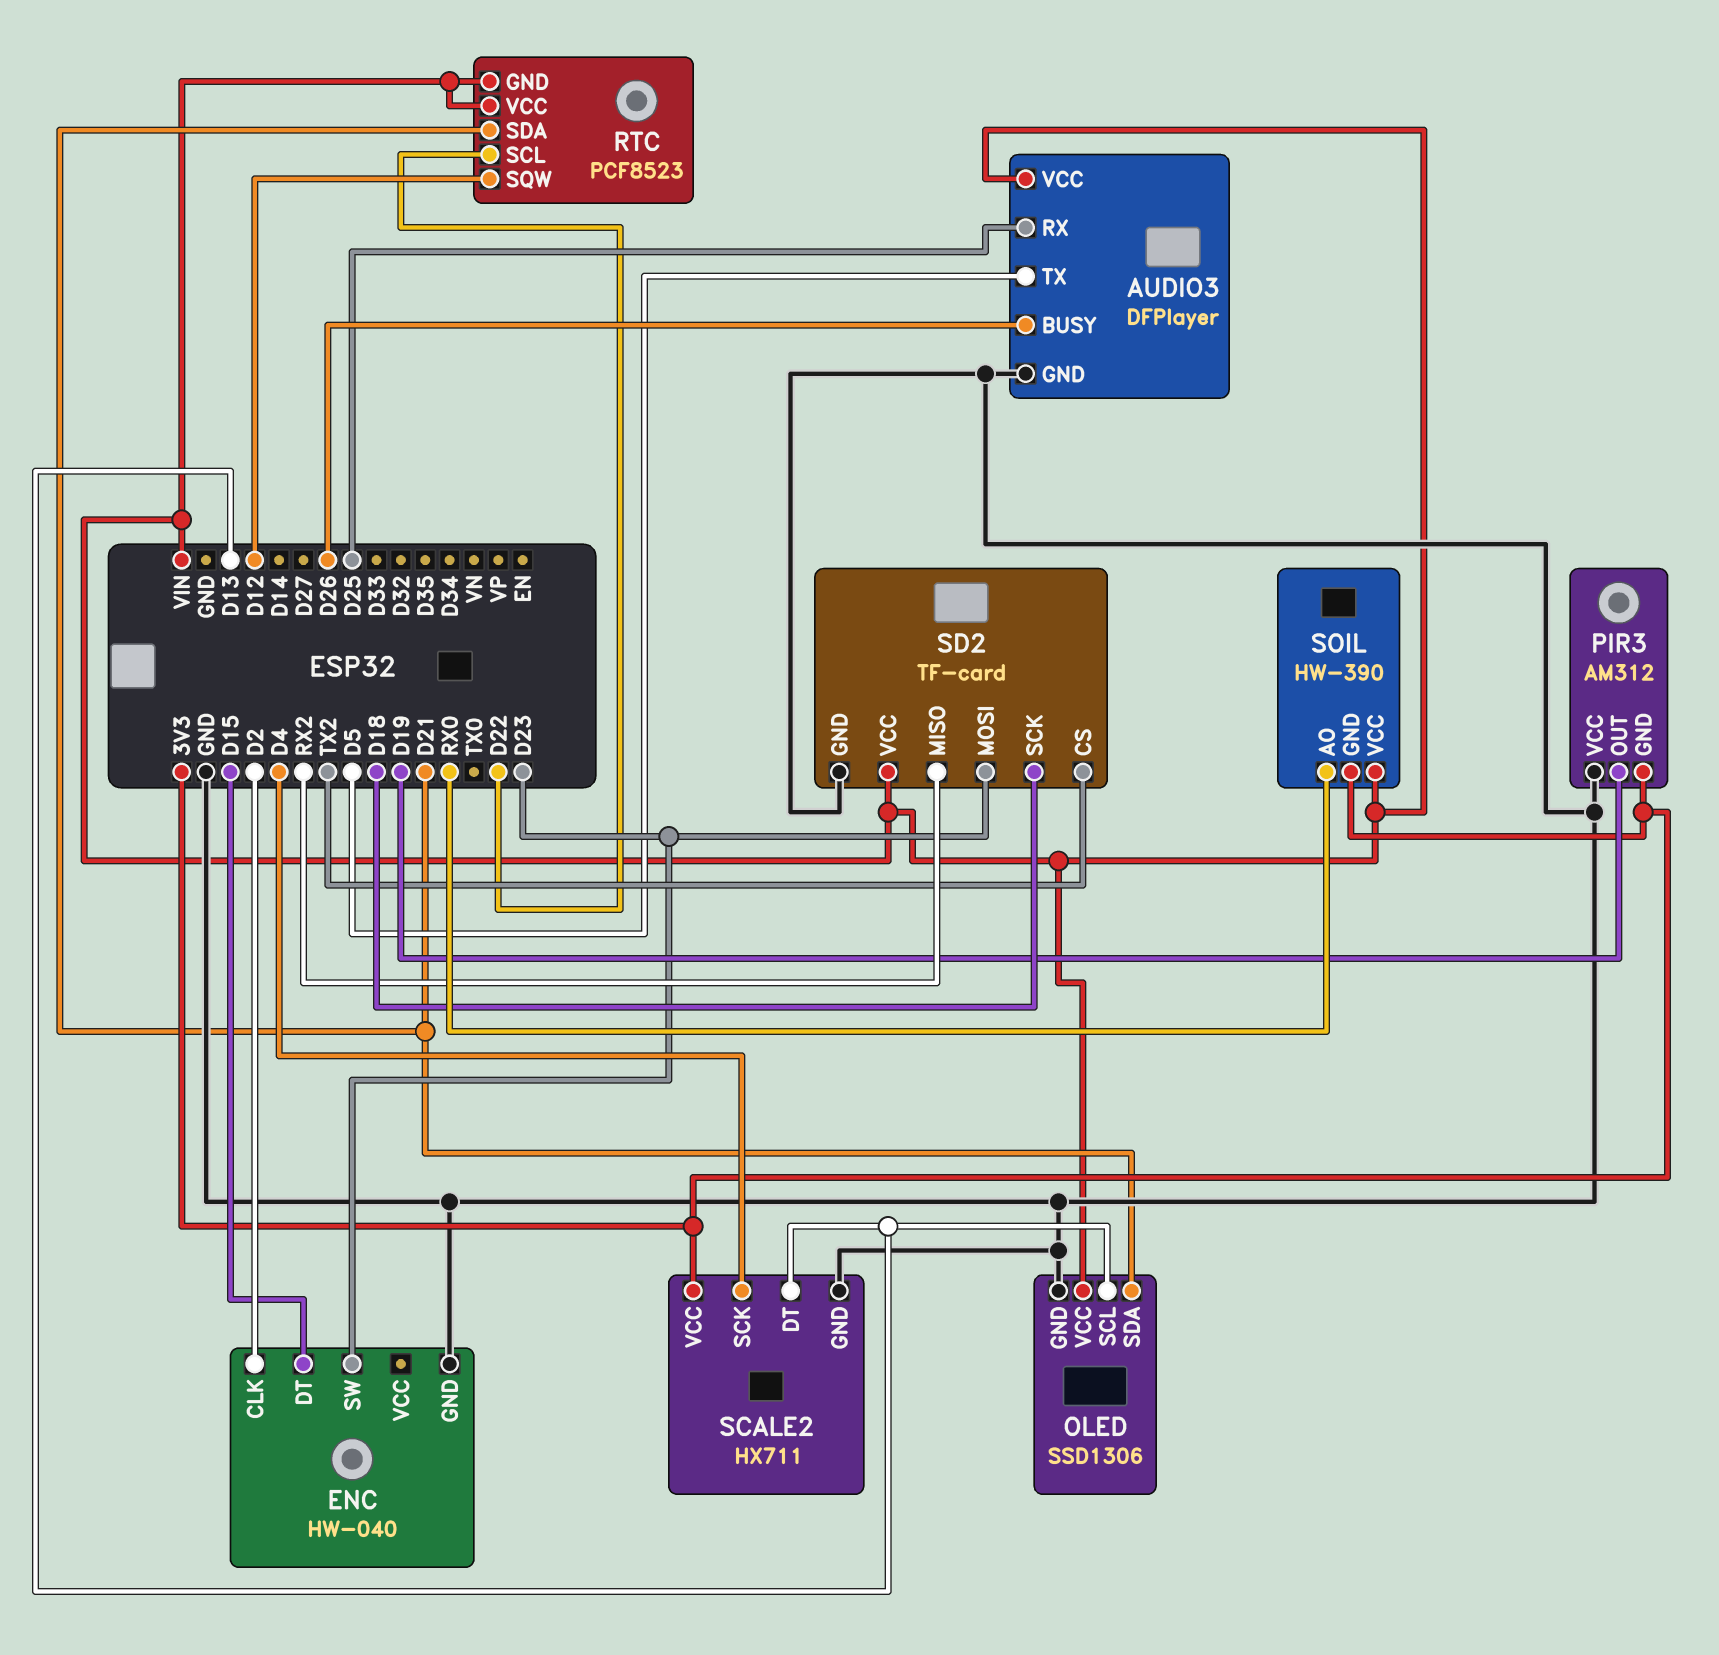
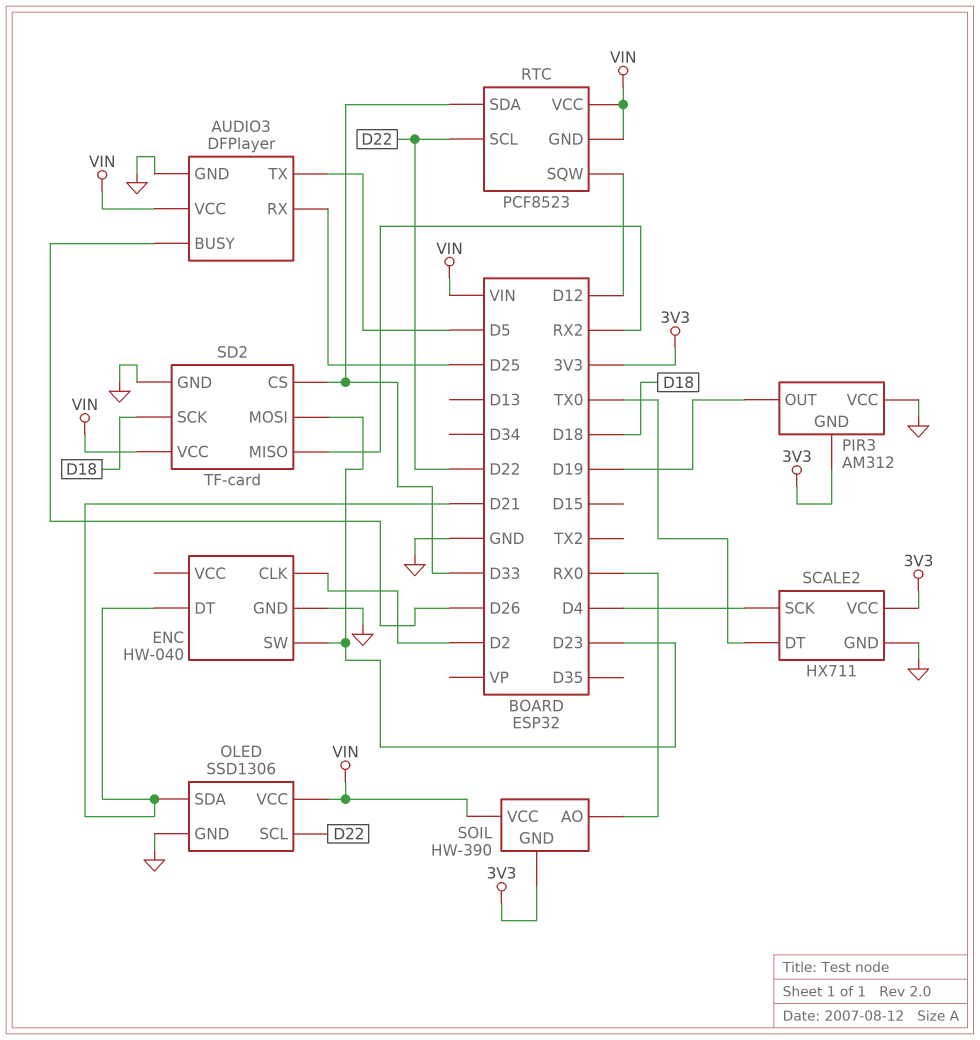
ENC pin DT: D15 -> D21
OLED pin SCL: D13 -> D22
RTC pin SDA: D21 -> D33
SCALE2 pin DT: D13 -> TX0
SD2 pin CS: TX2 -> D33

